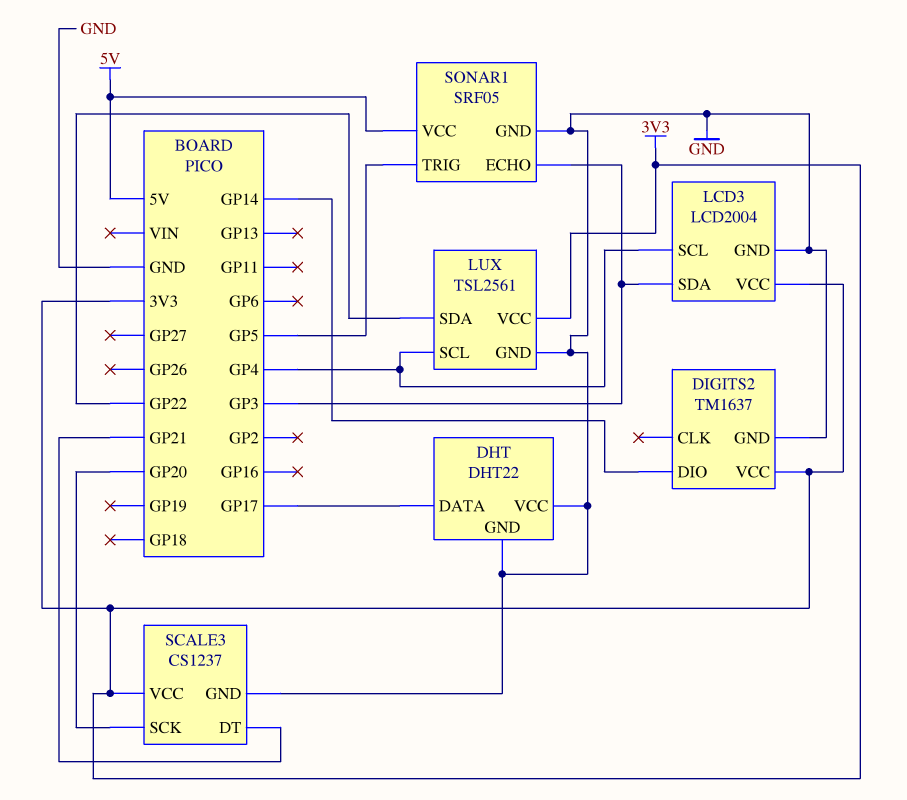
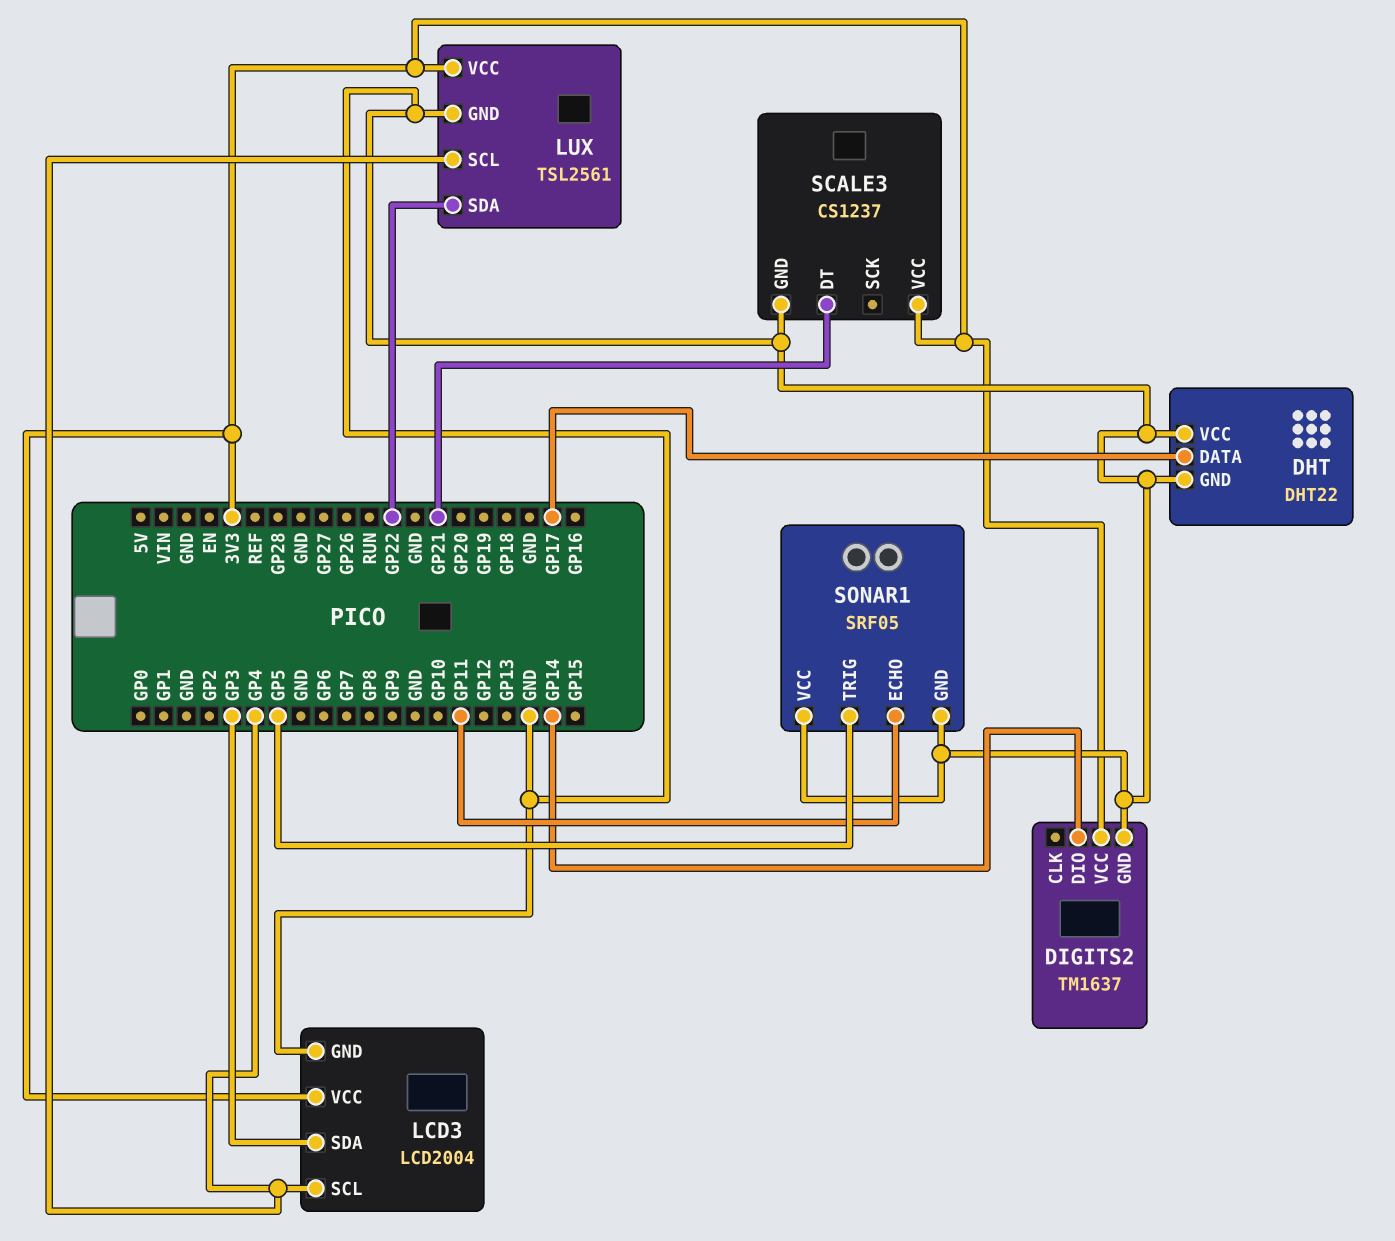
SCALE3 pin SCK: GP20 -> none
SONAR1 pin ECHO: GP3 -> GP11
SONAR1 pin VCC: 5V -> GND

